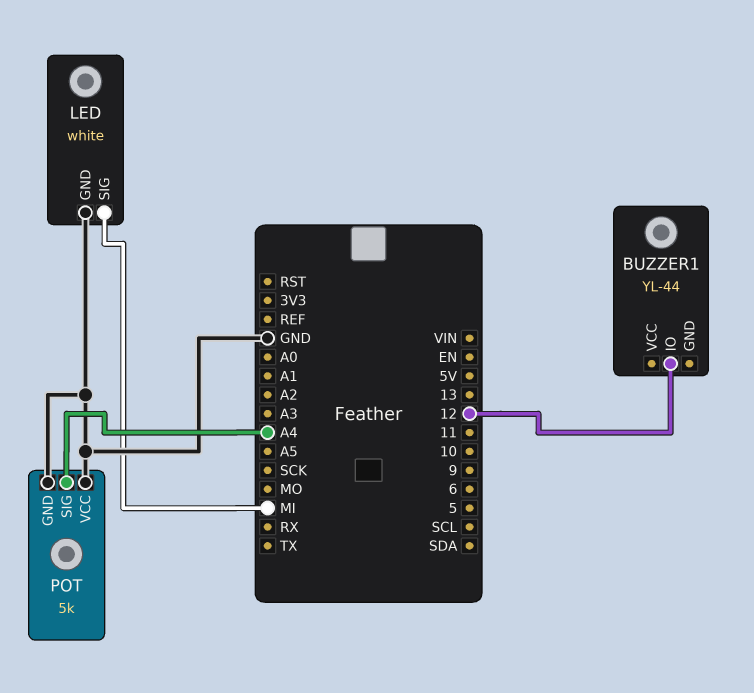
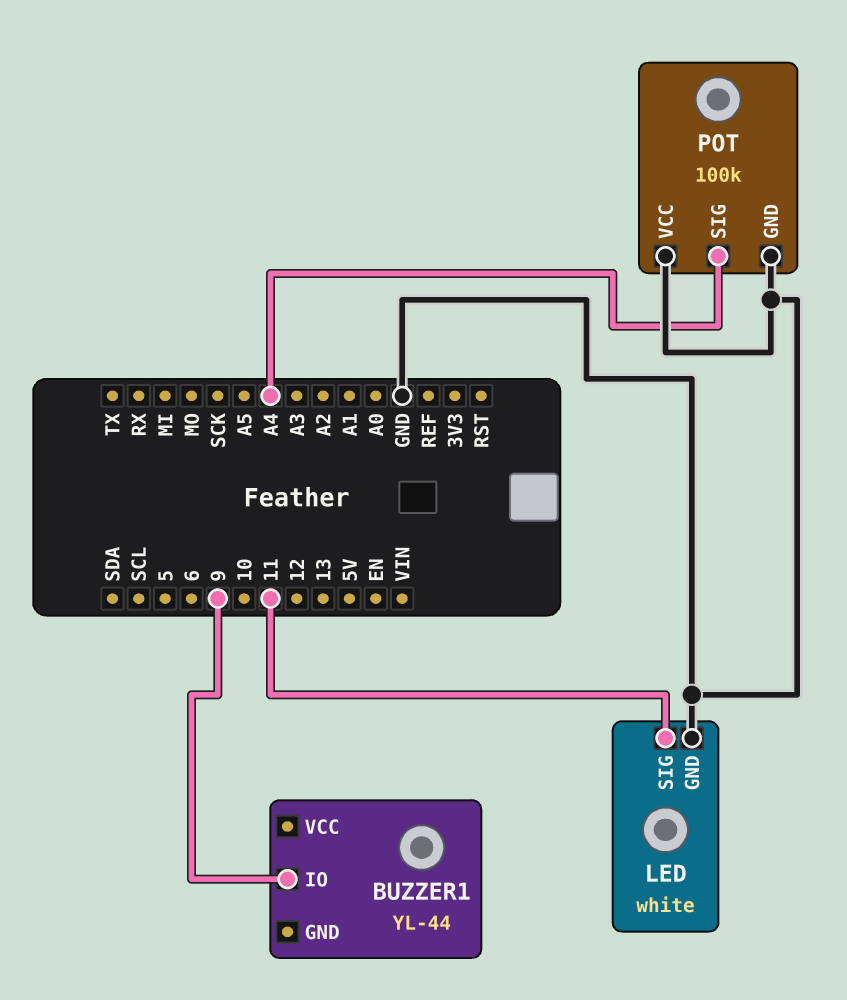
BUZZER1 pin IO: 12 -> 9
LED pin SIG: MI -> 11
POT: 5k -> 100k

